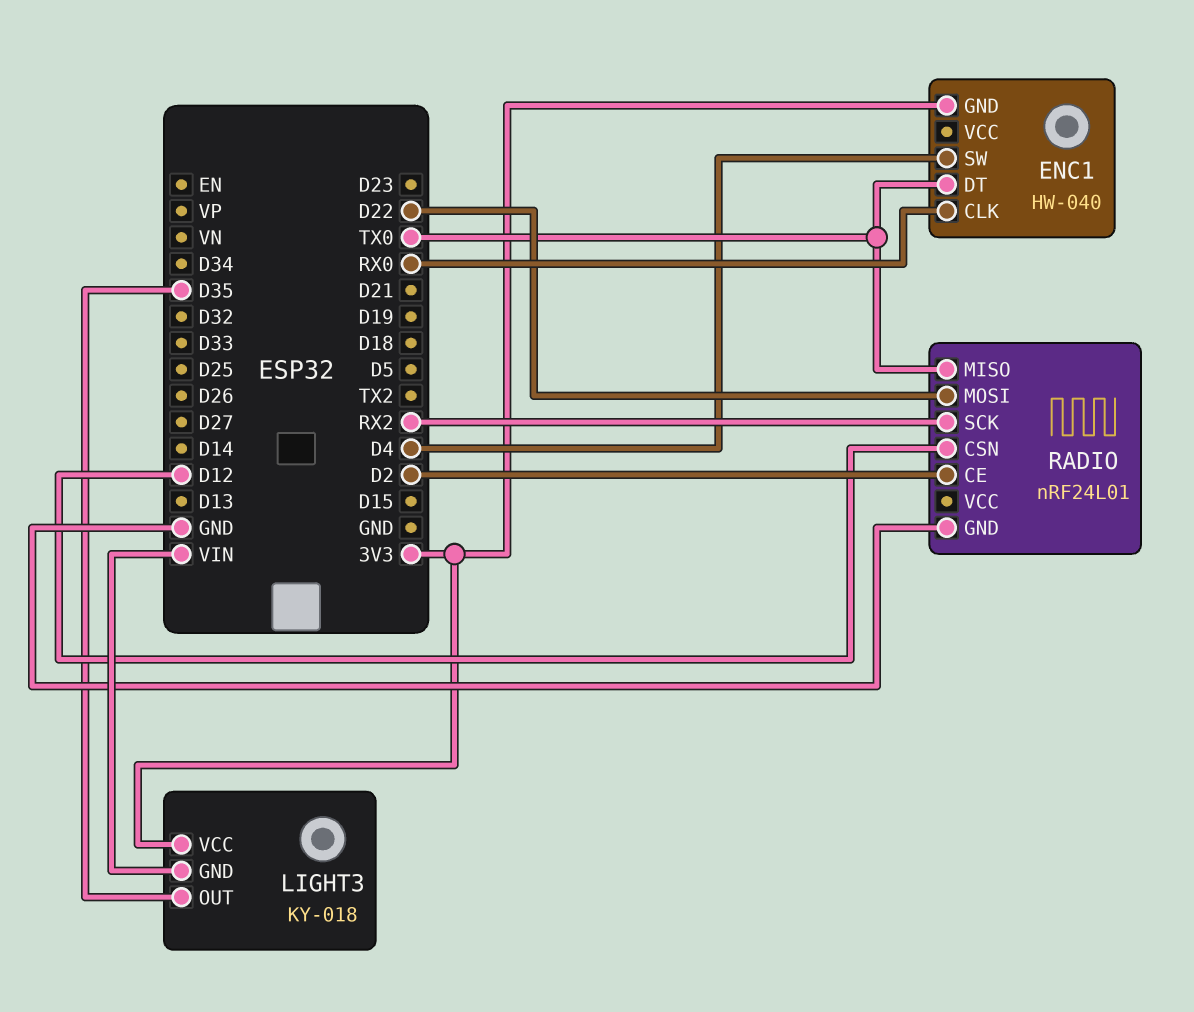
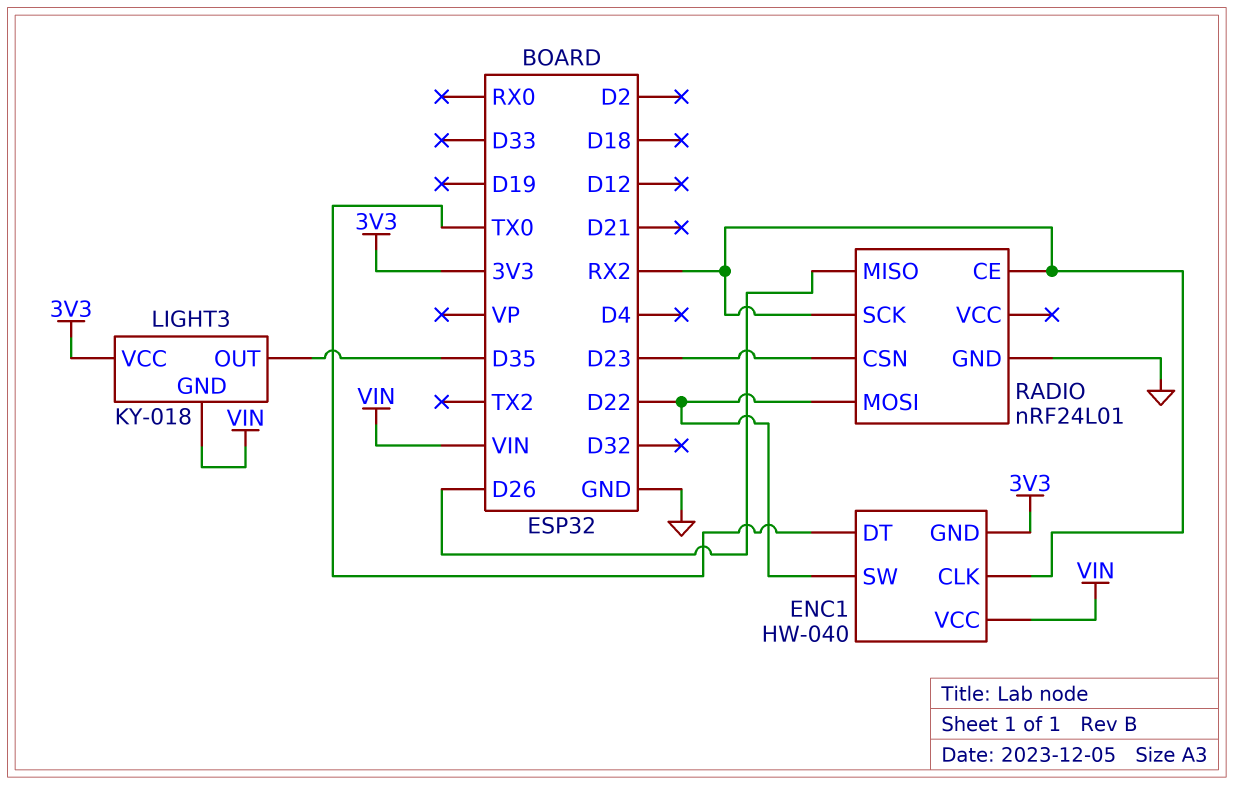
ENC1 pin CLK: RX0 -> RX2
ENC1 pin SW: D4 -> D22
ENC1 pin VCC: none -> VIN
RADIO pin CE: D2 -> RX2
RADIO pin CSN: D12 -> D23
RADIO pin MISO: TX0 -> D26

